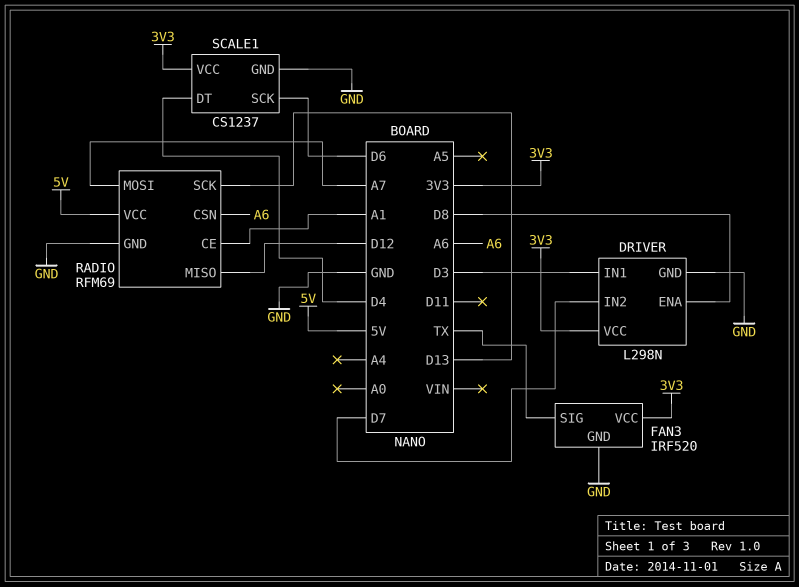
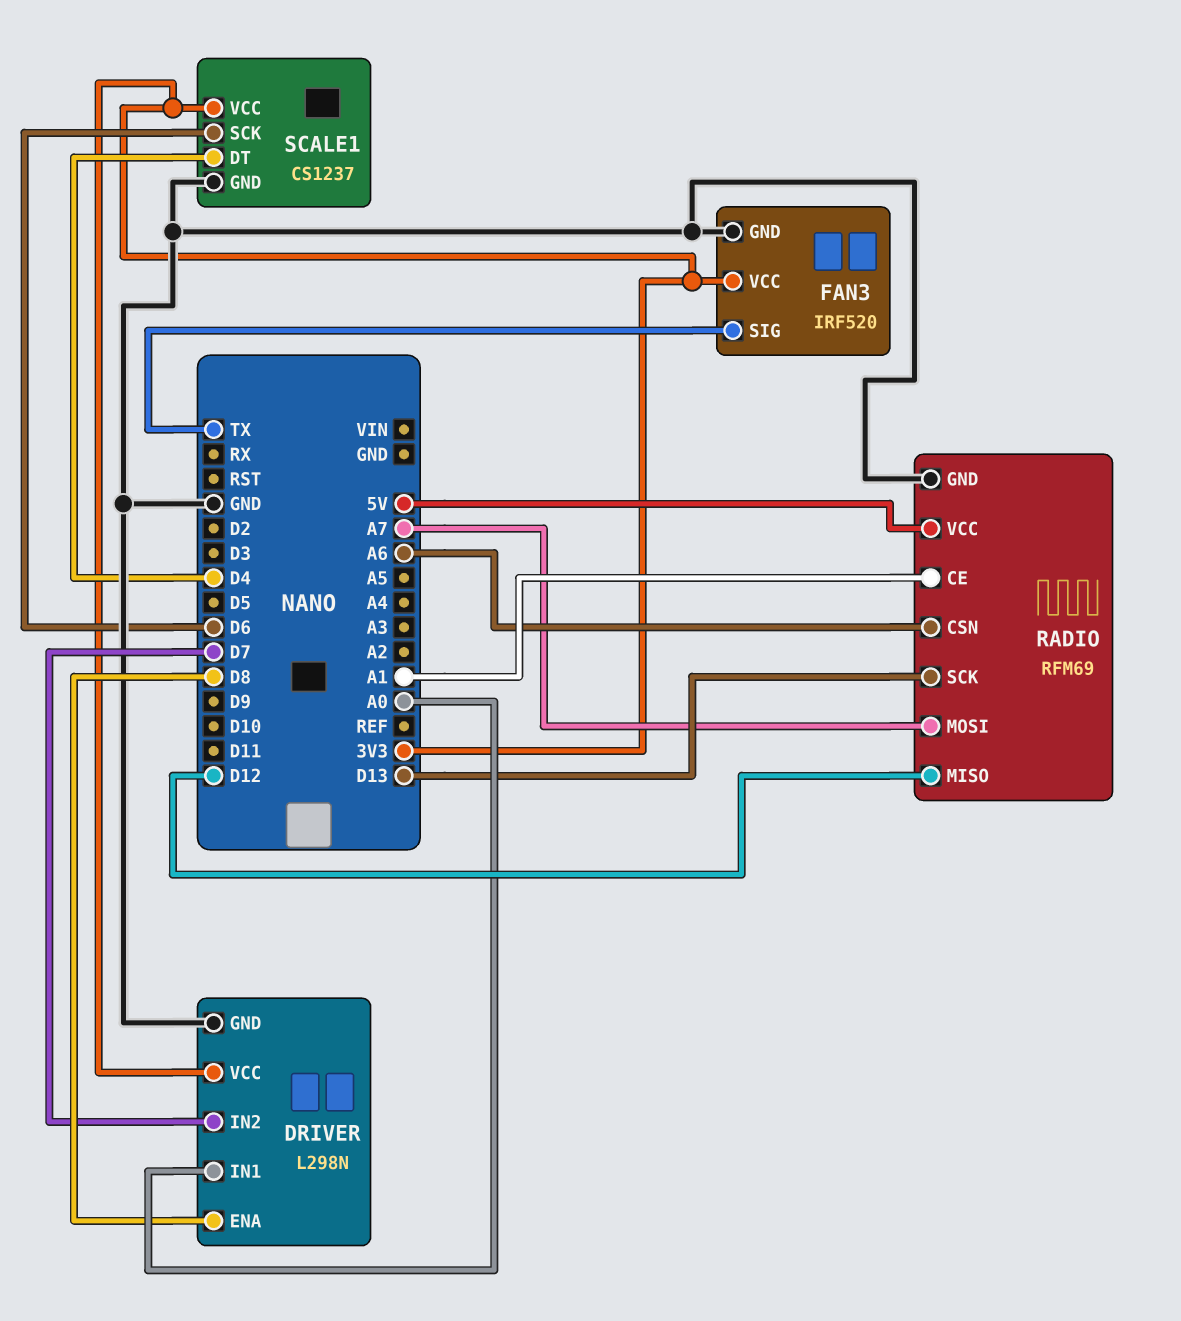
DRIVER pin IN1: D3 -> A0

